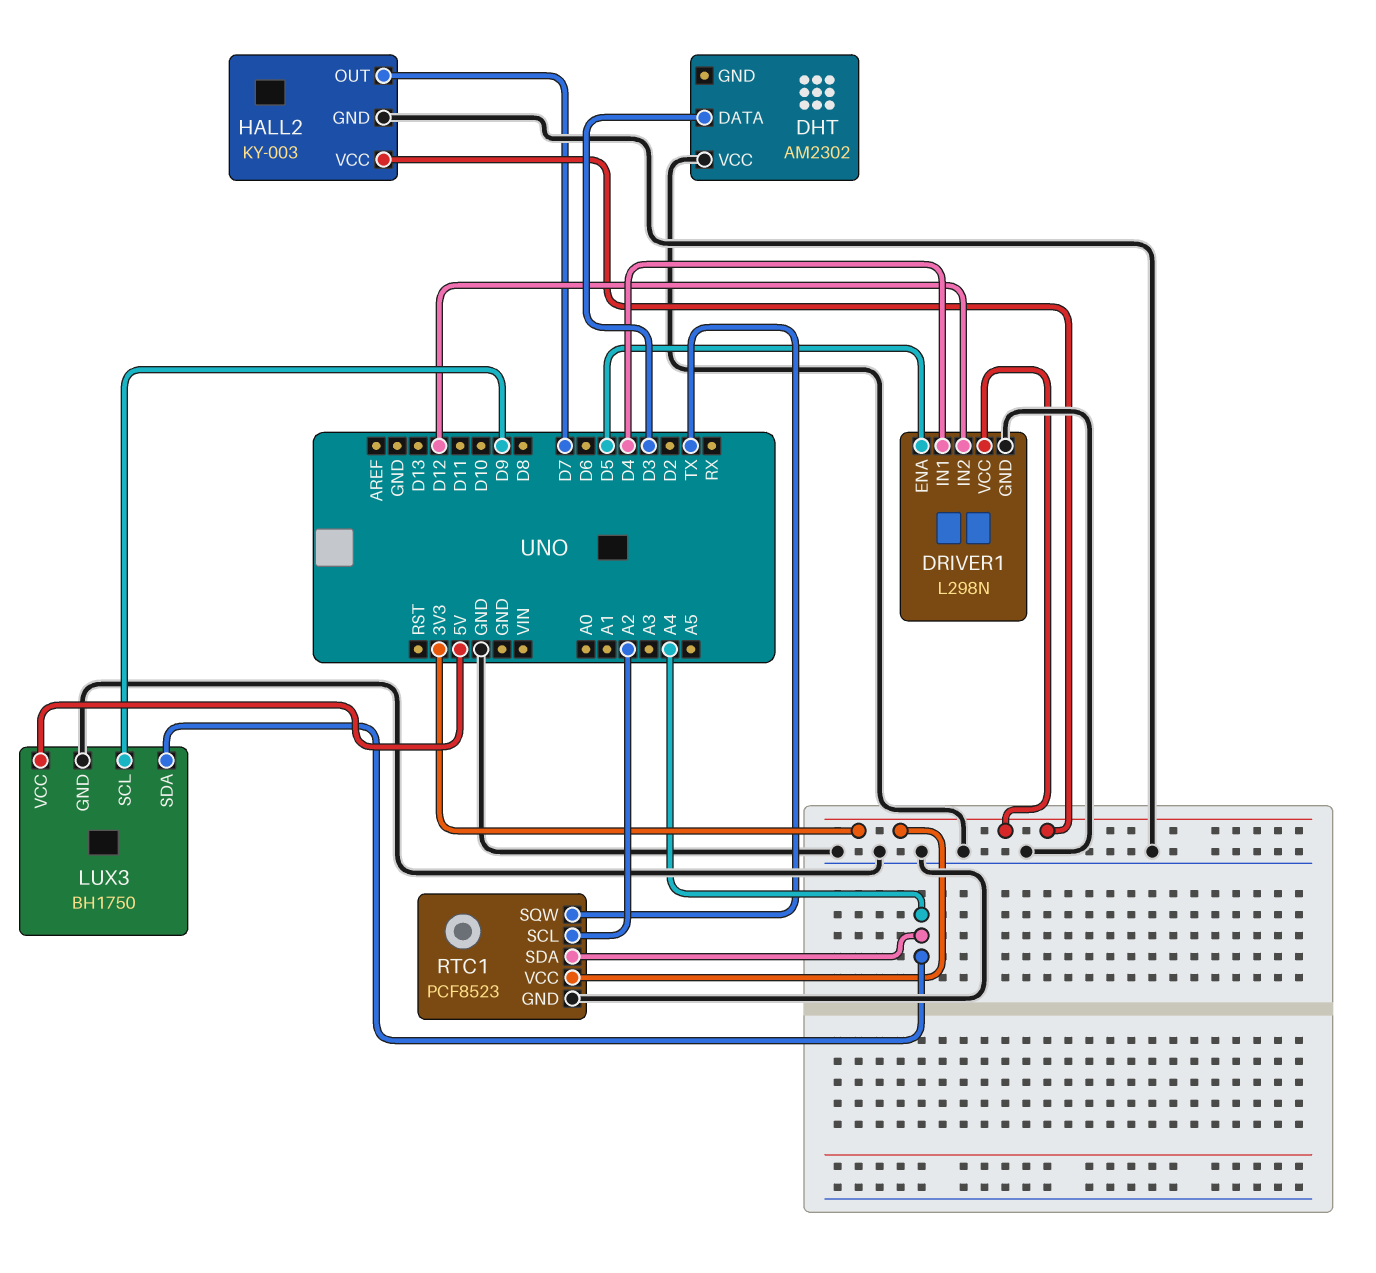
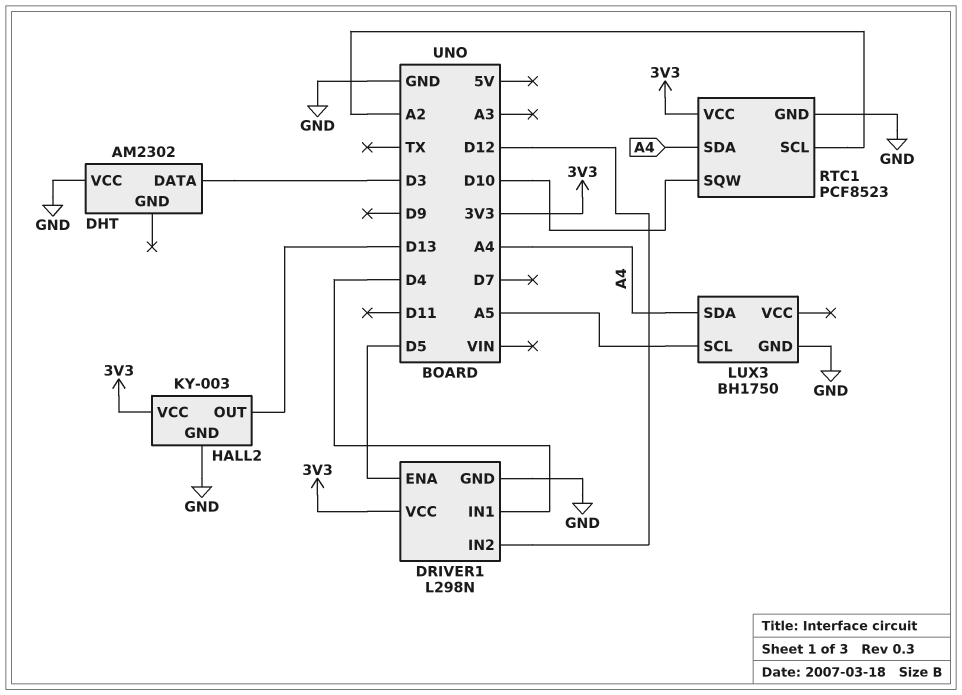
HALL2 pin OUT: D7 -> D13
LUX3 pin SCL: D9 -> A5
LUX3 pin VCC: 5V -> none
RTC1 pin SQW: TX -> D10

